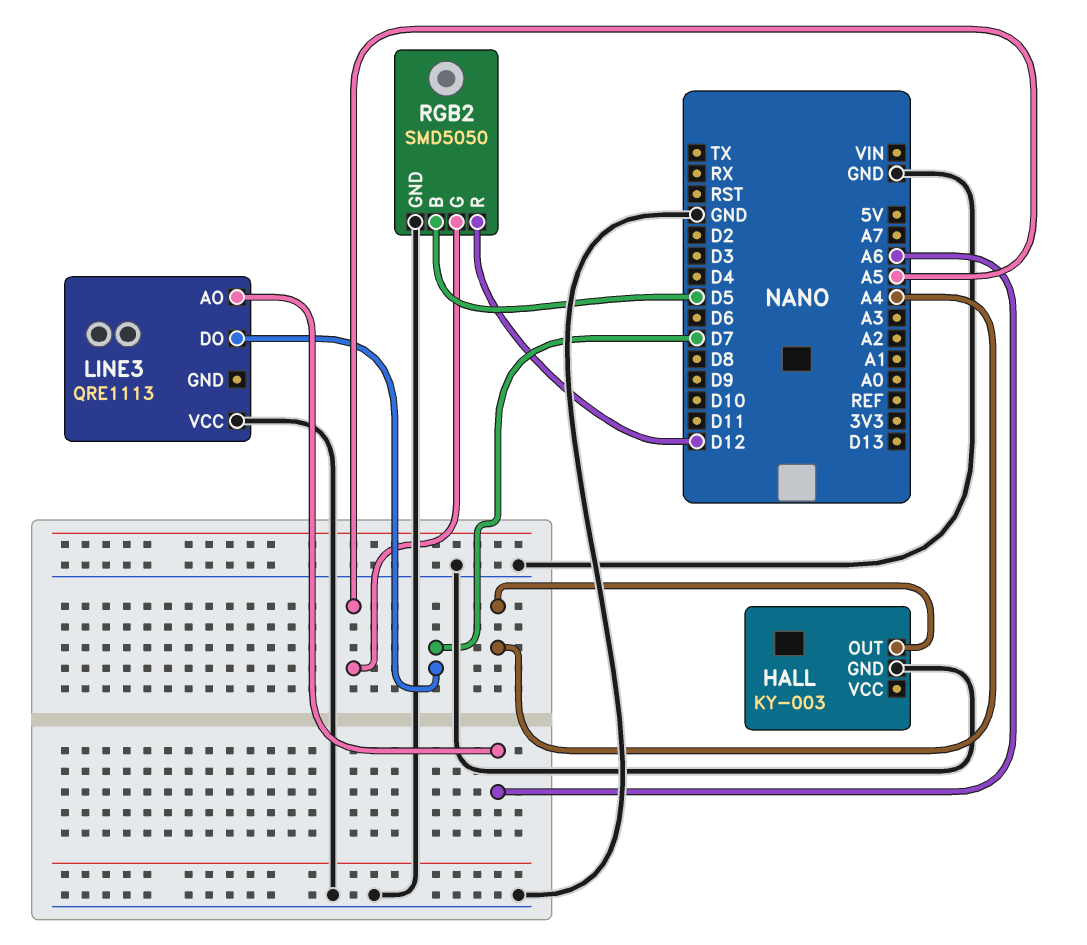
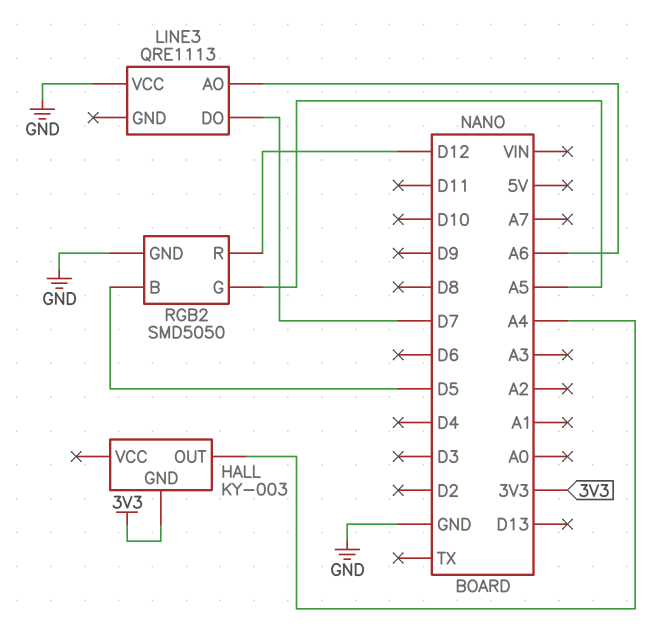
HALL pin GND: GND -> 3V3

